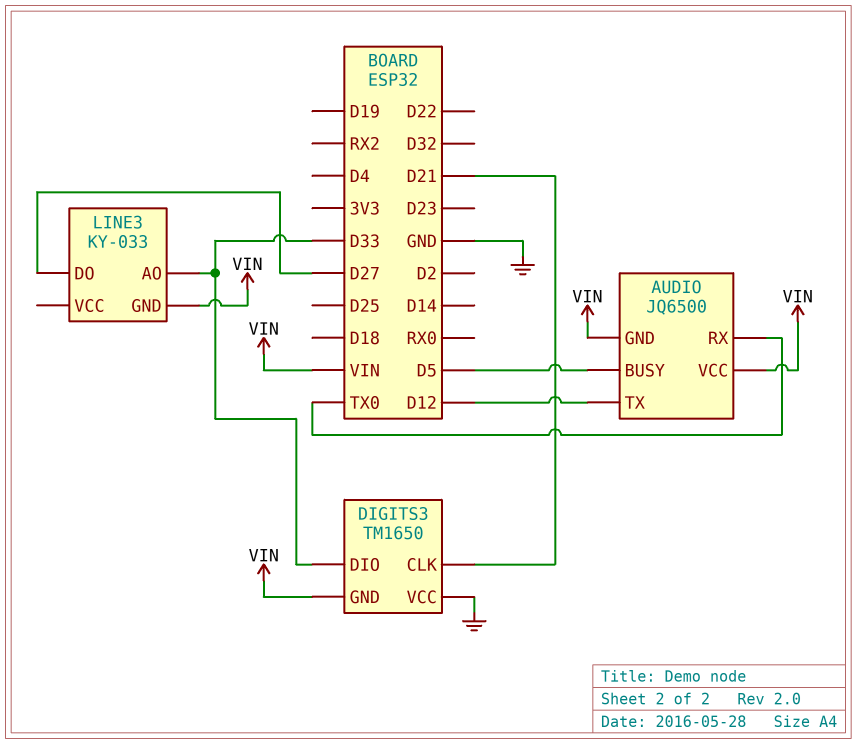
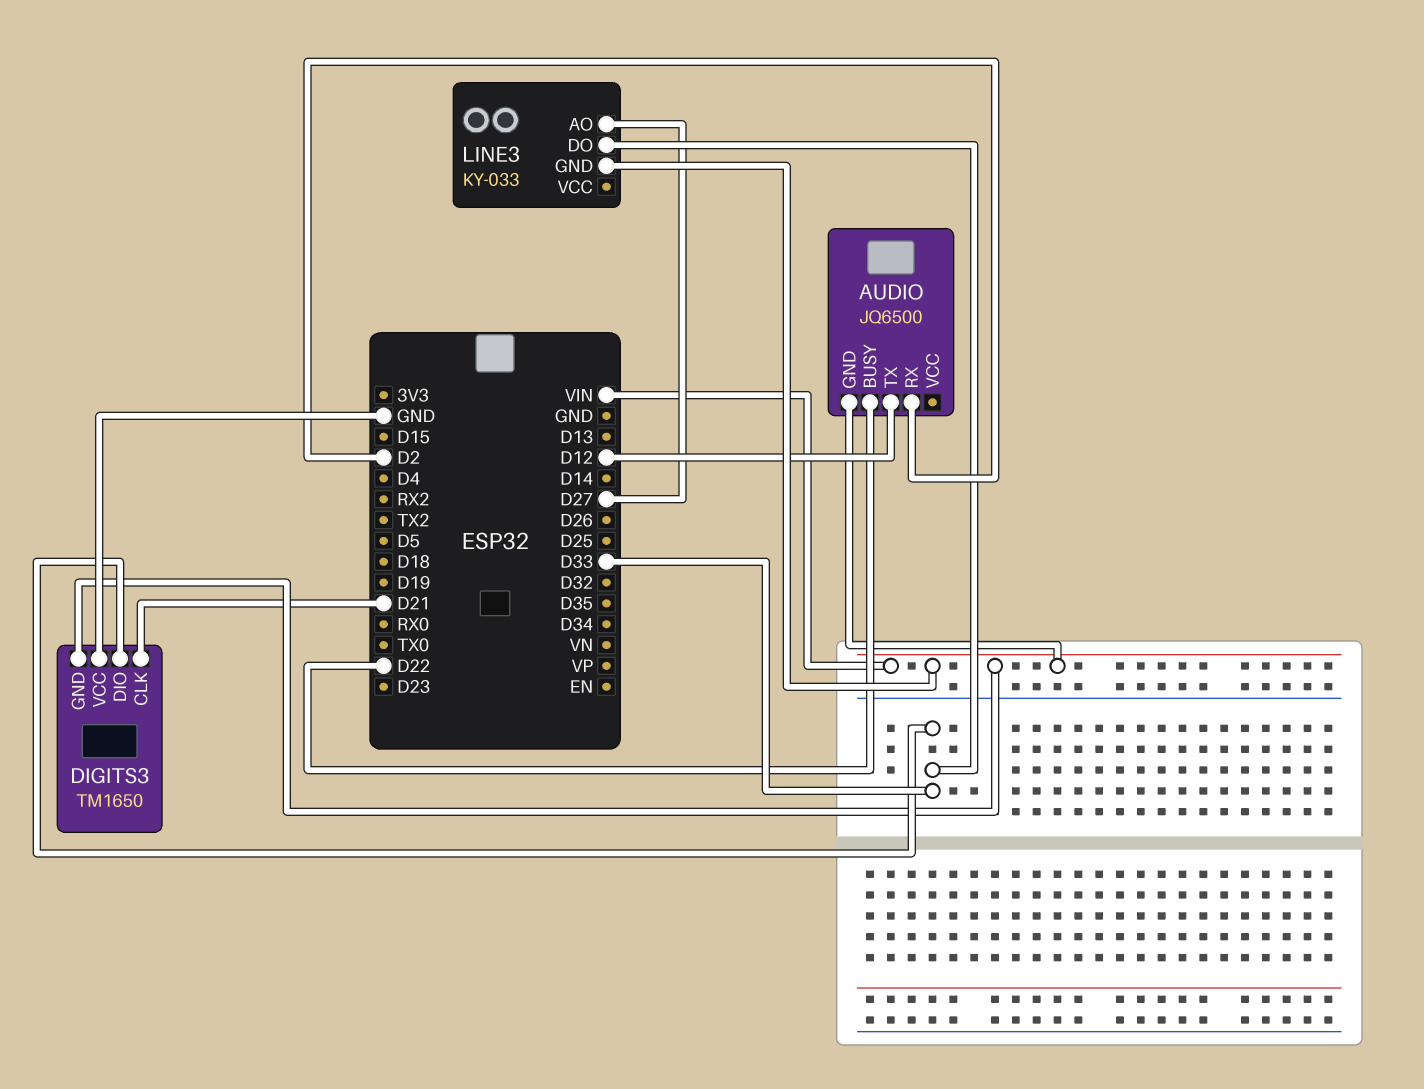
AUDIO pin BUSY: D5 -> D22
AUDIO pin RX: TX0 -> D2
AUDIO pin VCC: VIN -> none
LINE3 pin AO: D33 -> D27
LINE3 pin DO: D27 -> D33

